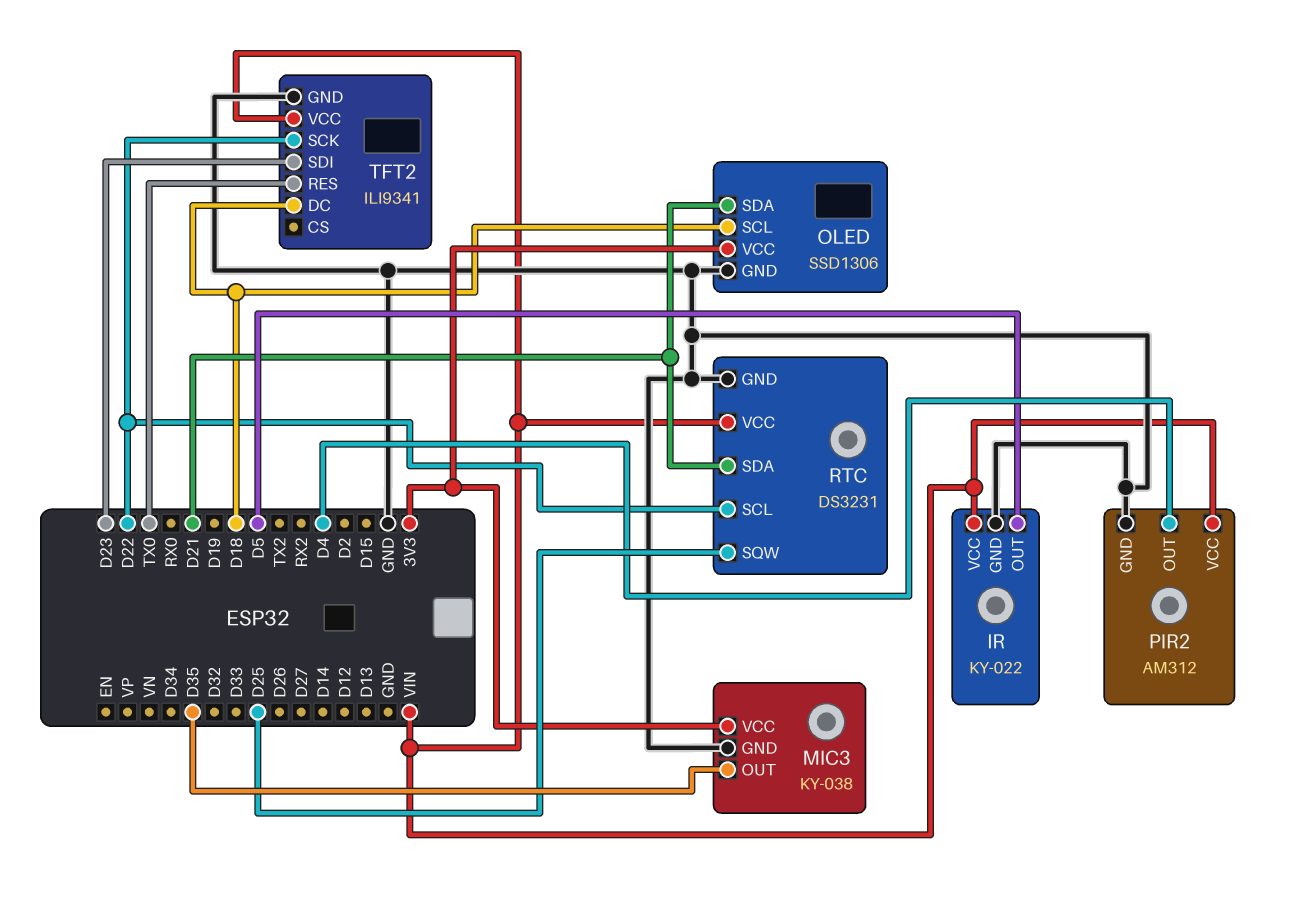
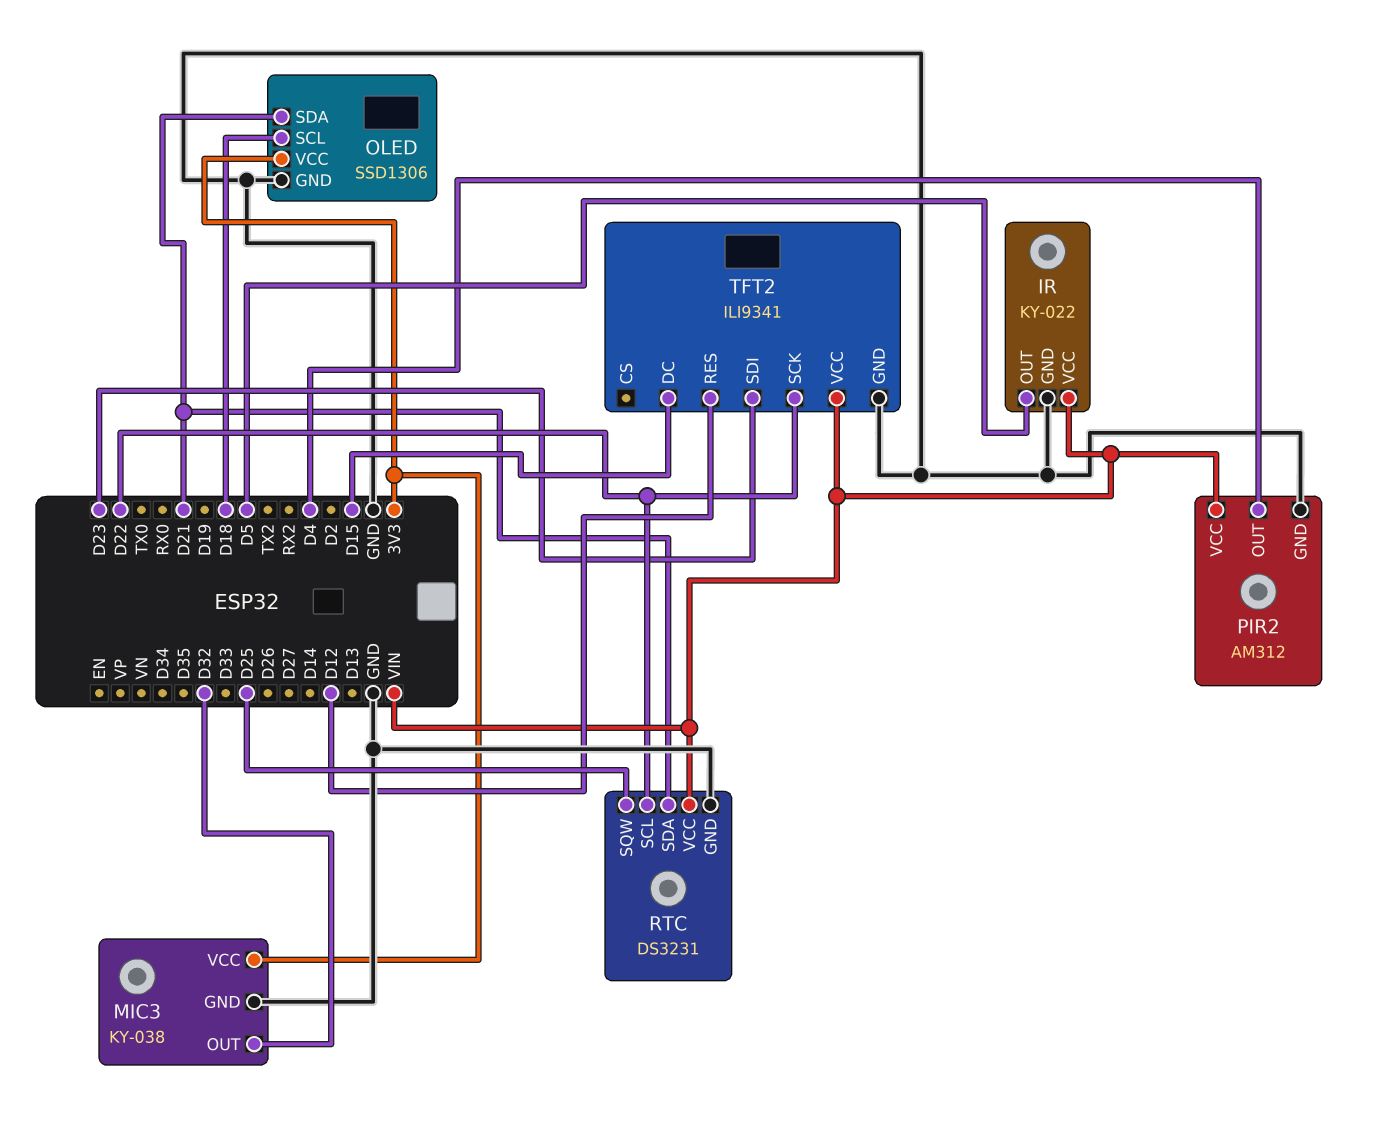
MIC3 pin OUT: D35 -> D32
TFT2 pin DC: D18 -> D15
TFT2 pin RES: TX0 -> D12

